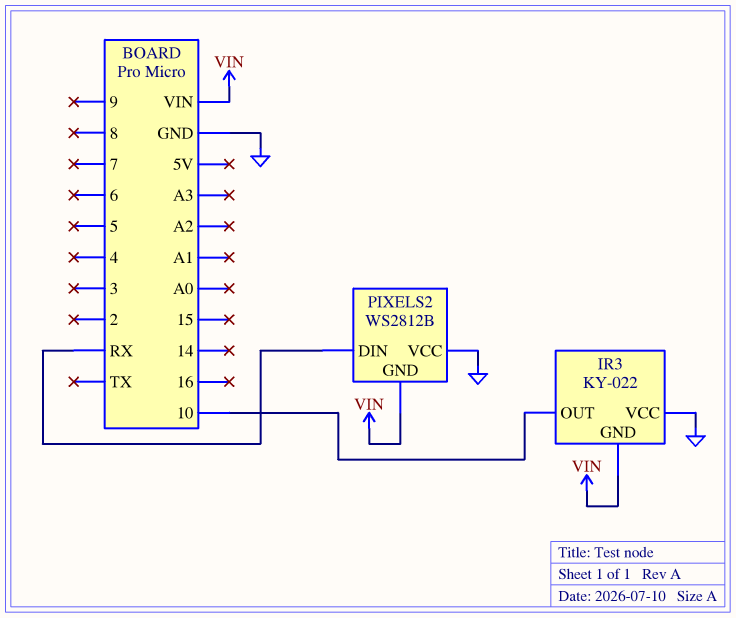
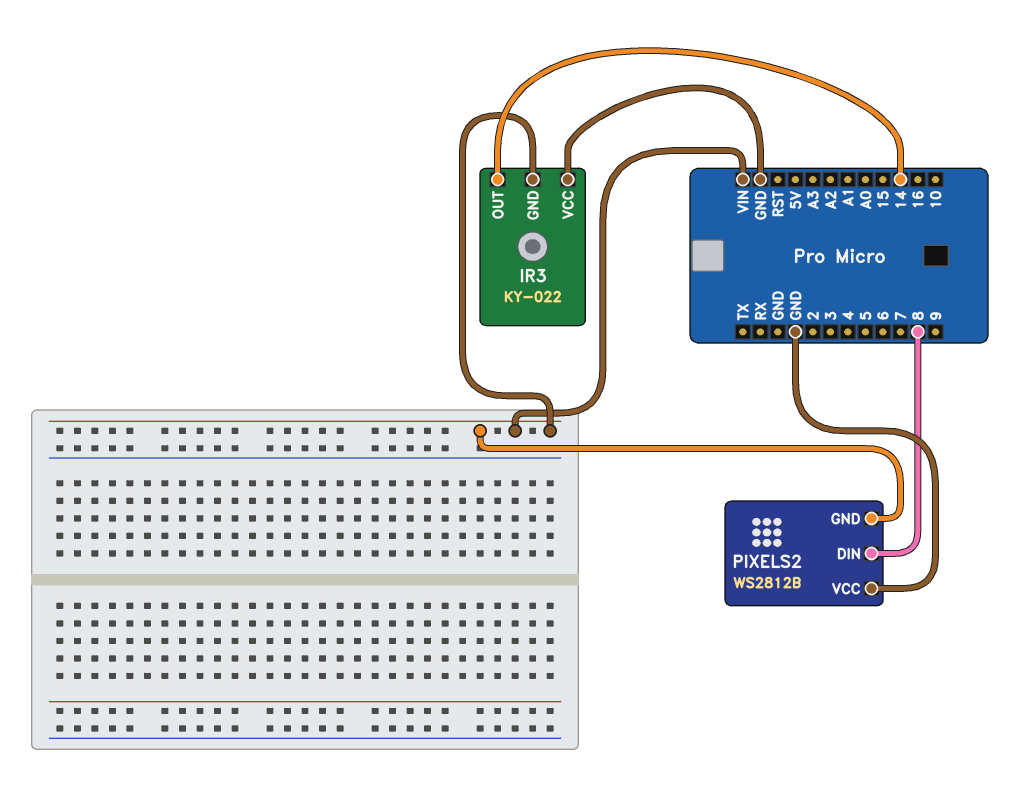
IR3 pin OUT: 10 -> 14
PIXELS2 pin DIN: RX -> 8

